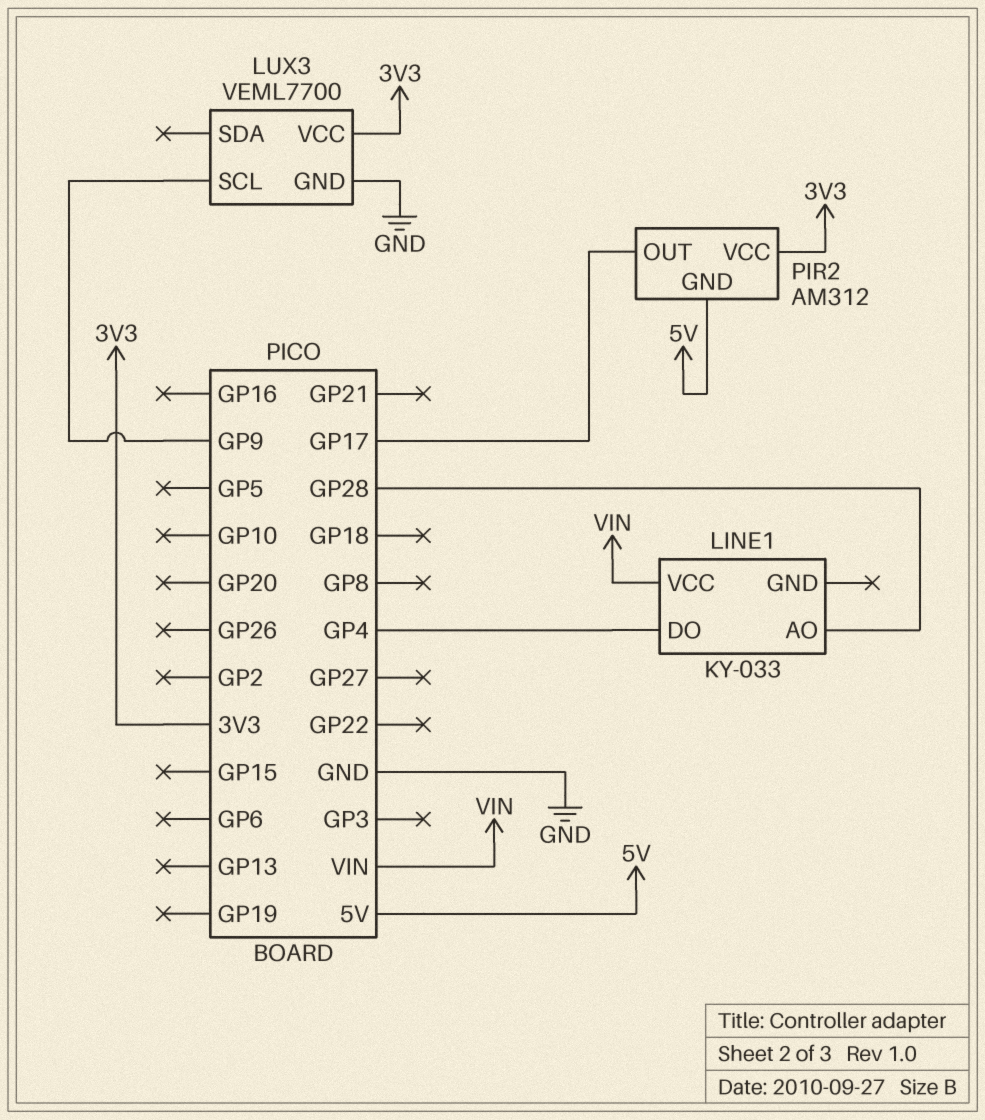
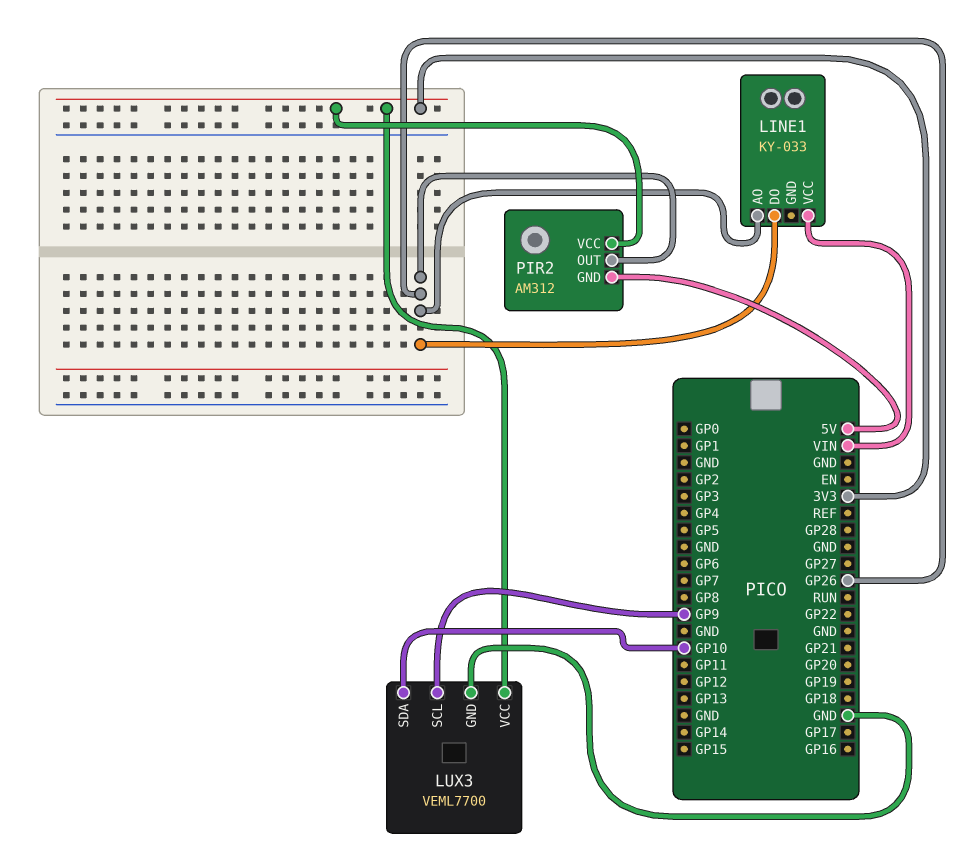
LINE1 pin AO: GP28 -> GP26
LINE1 pin DO: GP4 -> GP26
LUX3 pin SDA: none -> GP10
PIR2 pin OUT: GP17 -> GP26

